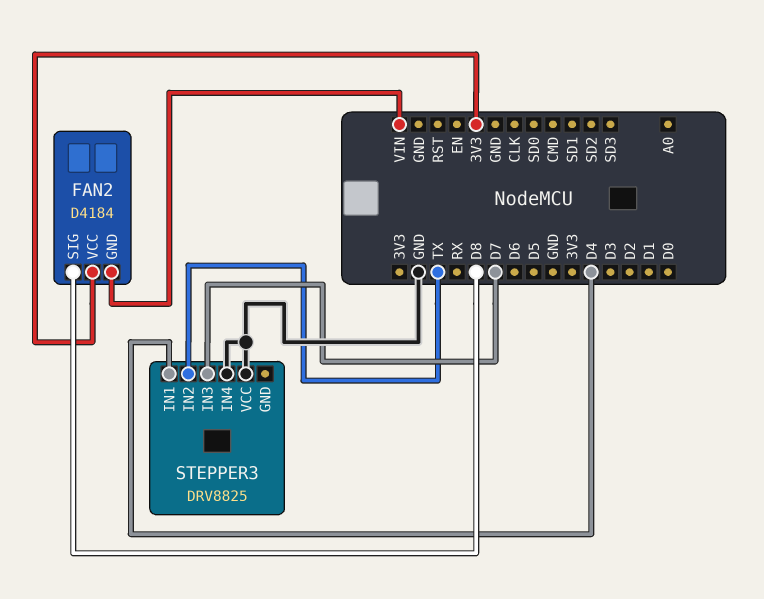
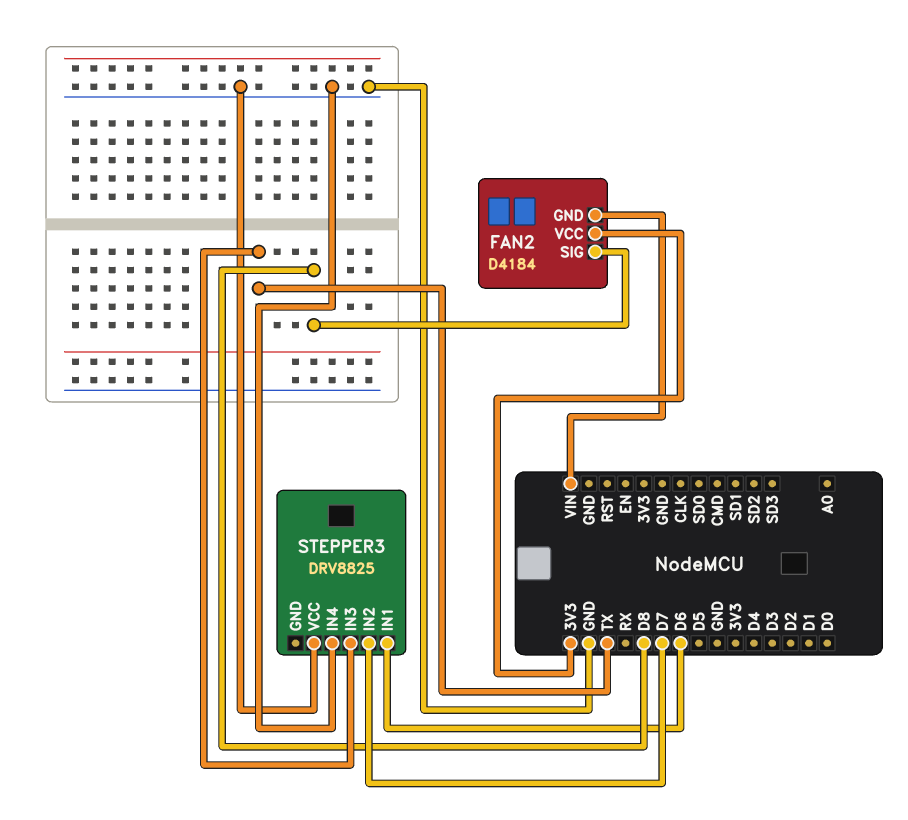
STEPPER3 pin IN1: D4 -> D6
STEPPER3 pin IN2: TX -> D7
STEPPER3 pin IN3: D7 -> TX

